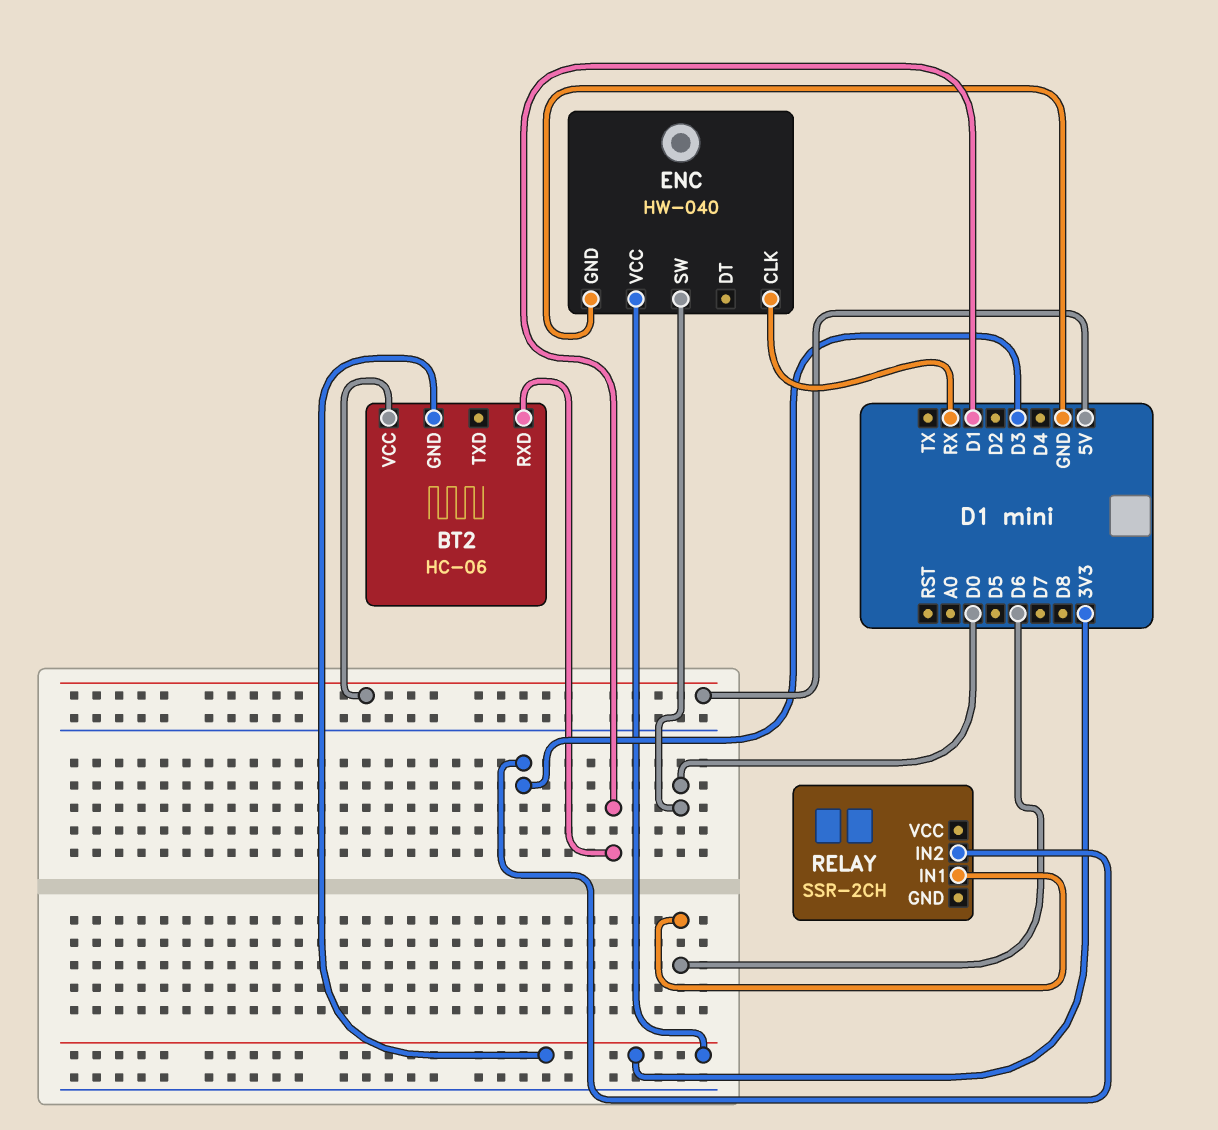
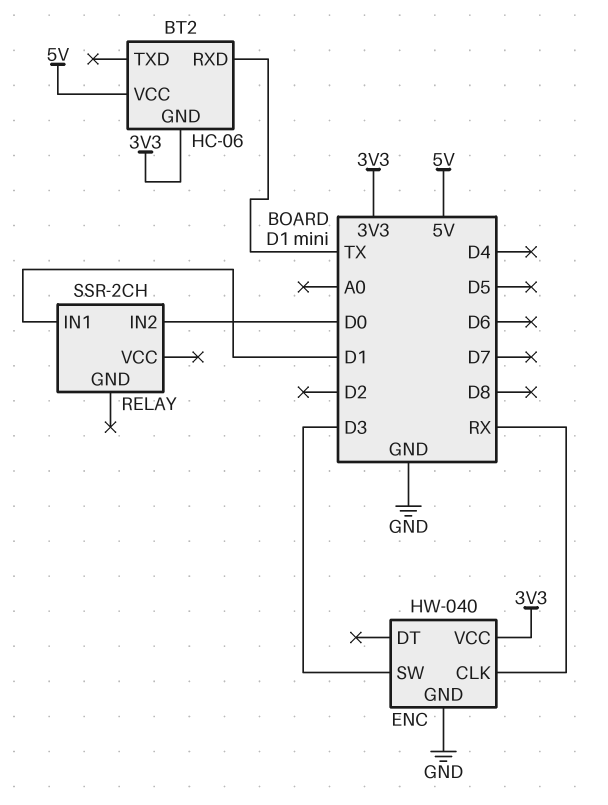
BT2 pin RXD: D1 -> TX
ENC pin SW: D0 -> D3
RELAY pin IN1: D6 -> D1
RELAY pin IN2: D3 -> D0

